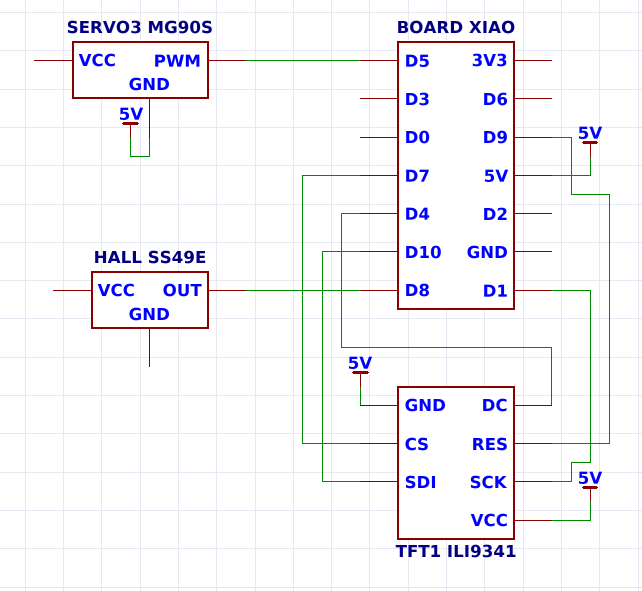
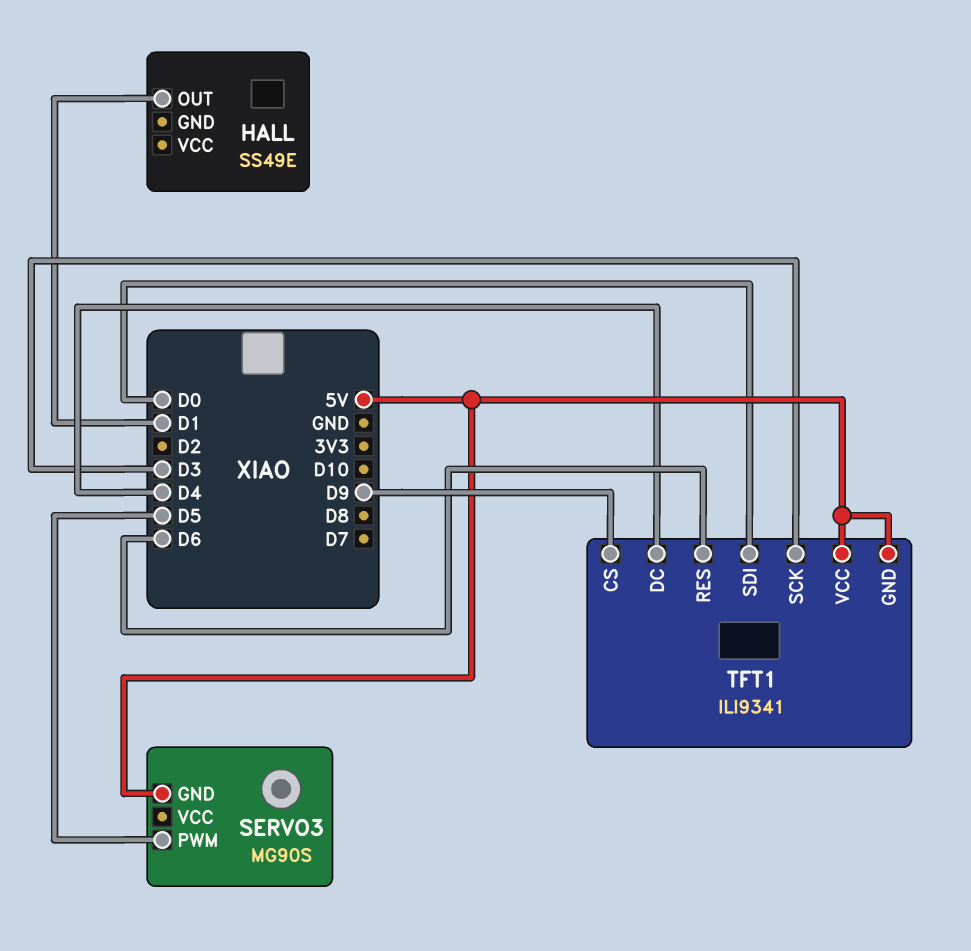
HALL pin OUT: D8 -> D1
TFT1 pin CS: D7 -> D9
TFT1 pin RES: D9 -> D6
TFT1 pin SCK: D1 -> D3
TFT1 pin SDI: D10 -> D0

